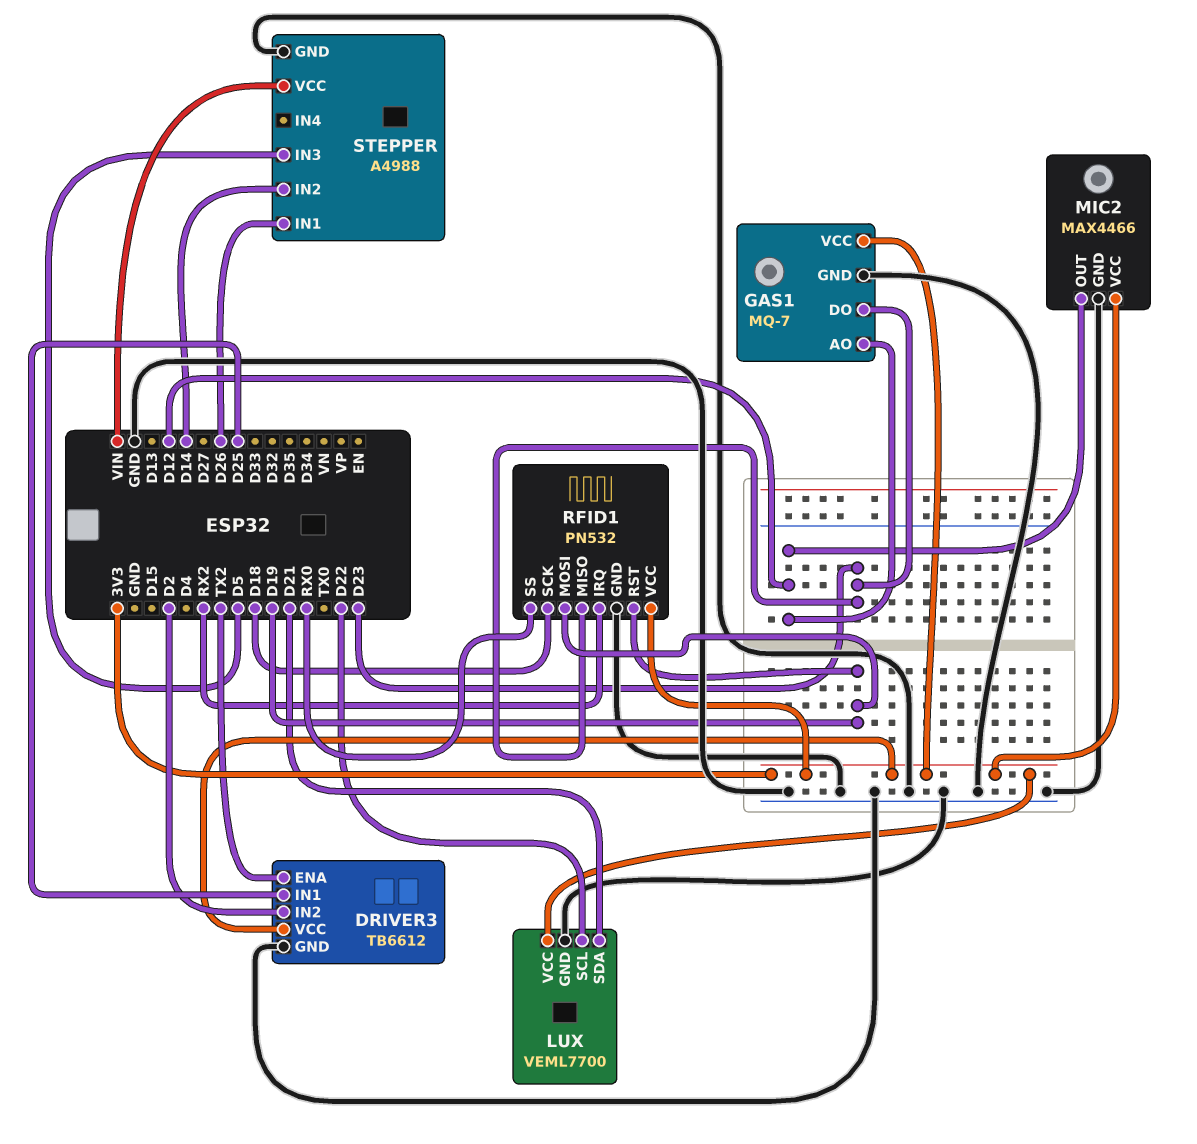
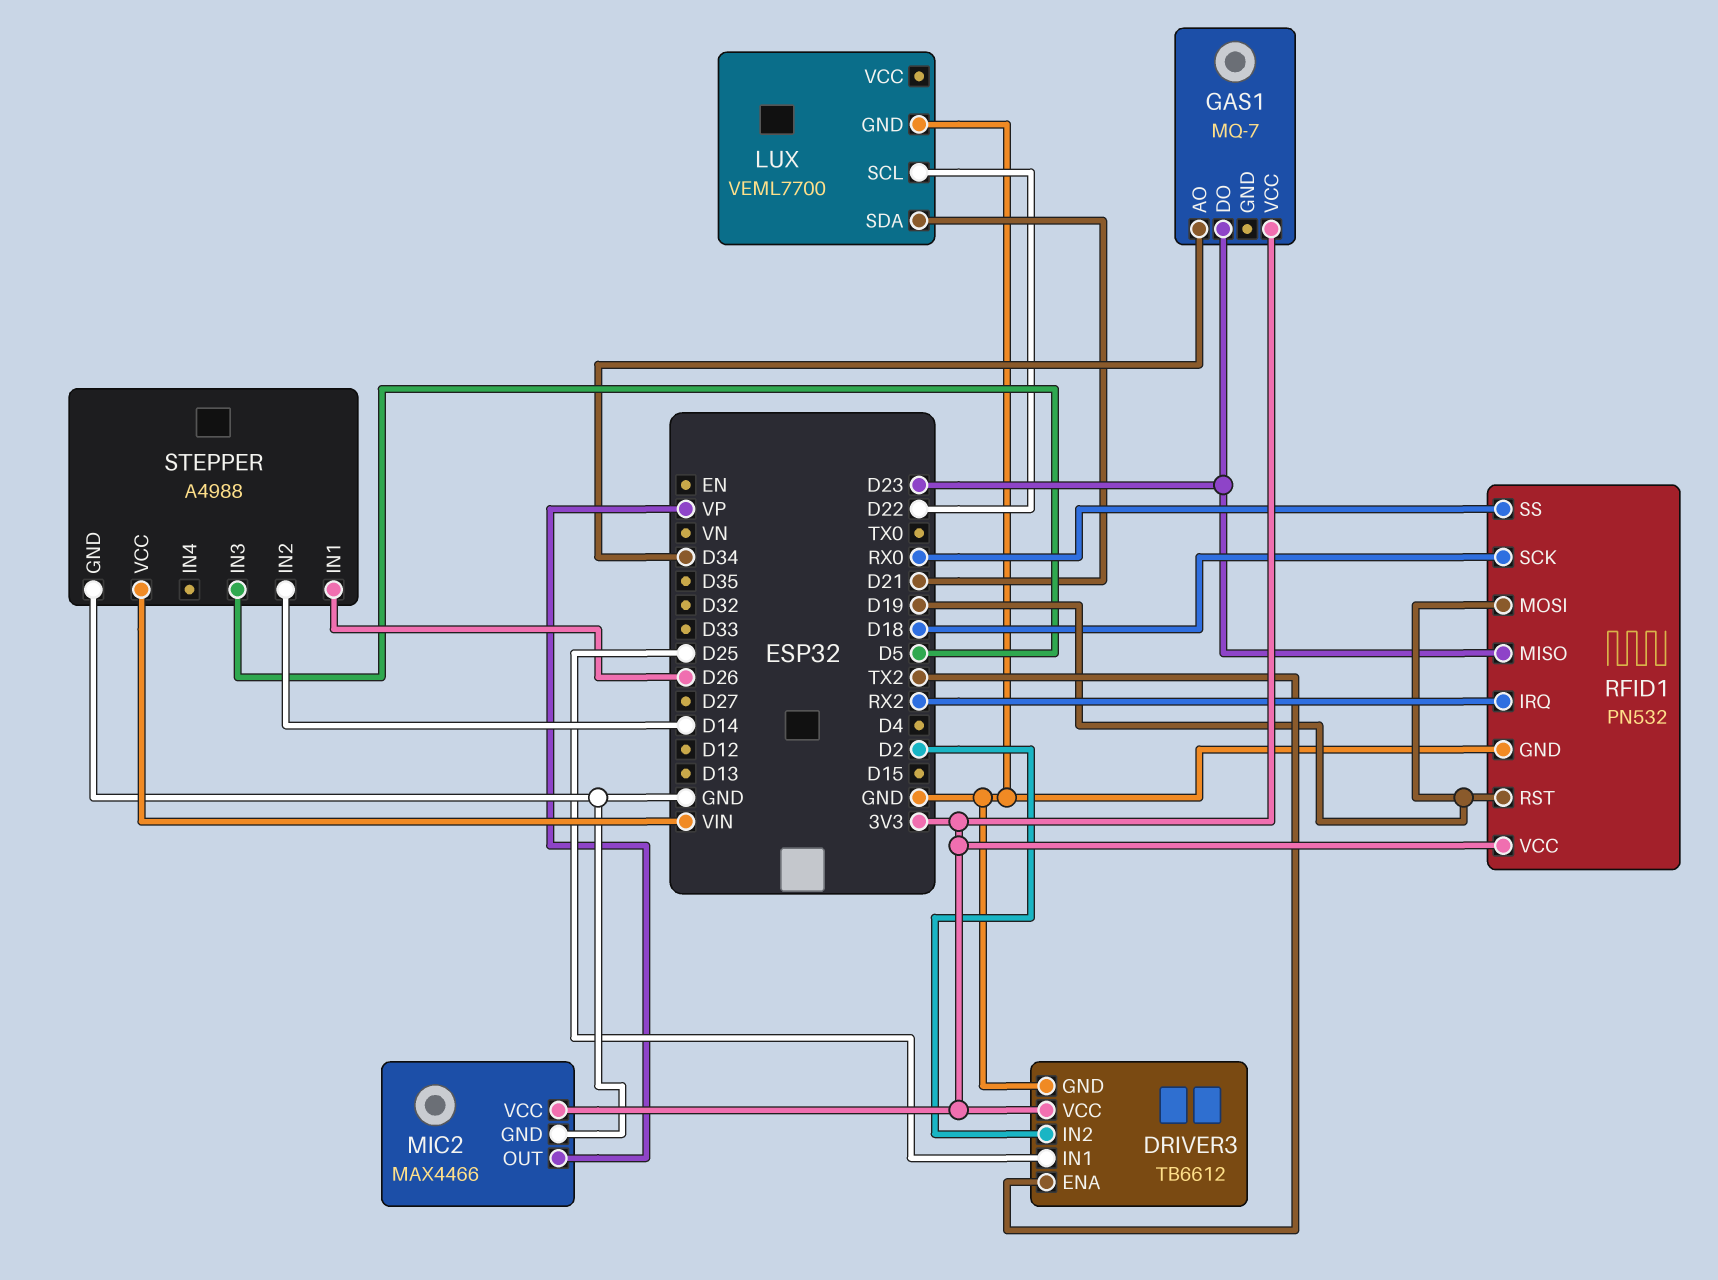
GAS1 pin AO: D12 -> D34
GAS1 pin GND: GND -> none
LUX pin VCC: 3V3 -> none
MIC2 pin OUT: D12 -> VP

